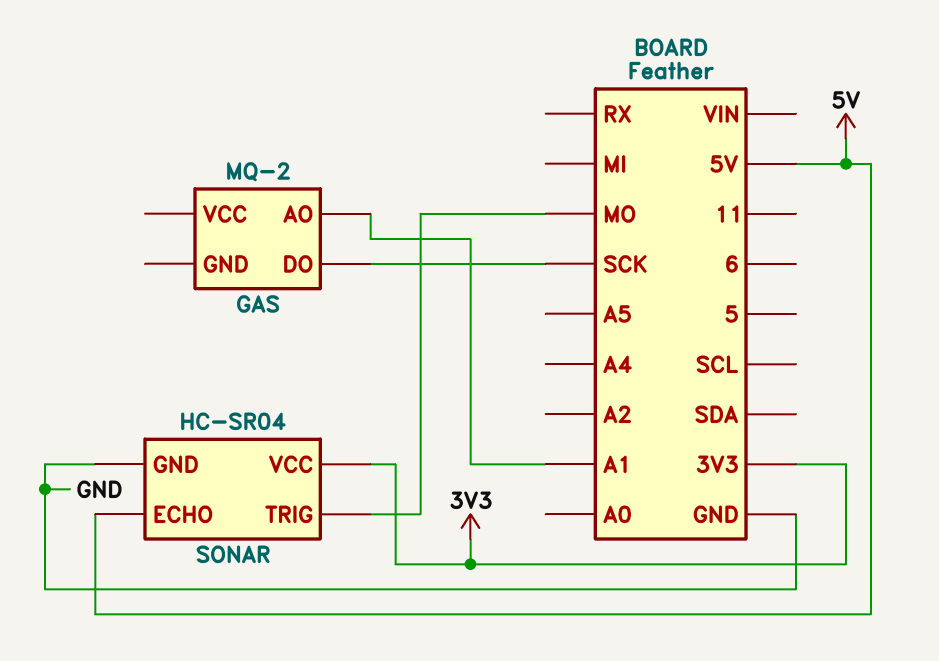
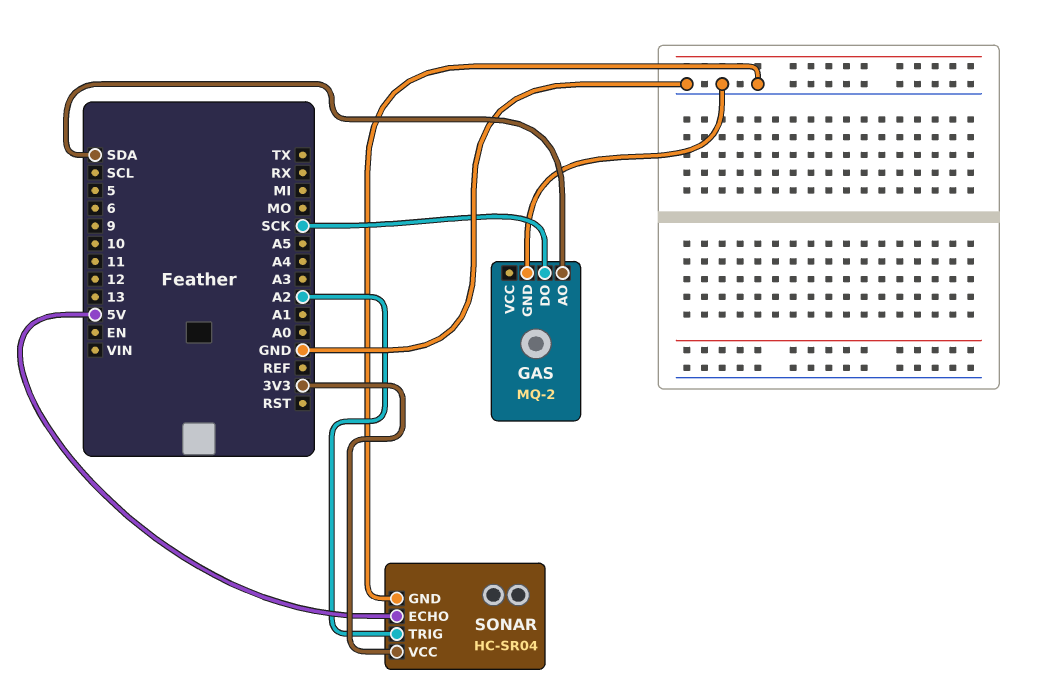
GAS pin AO: A1 -> SDA
GAS pin GND: none -> GND
SONAR pin TRIG: MO -> A2

